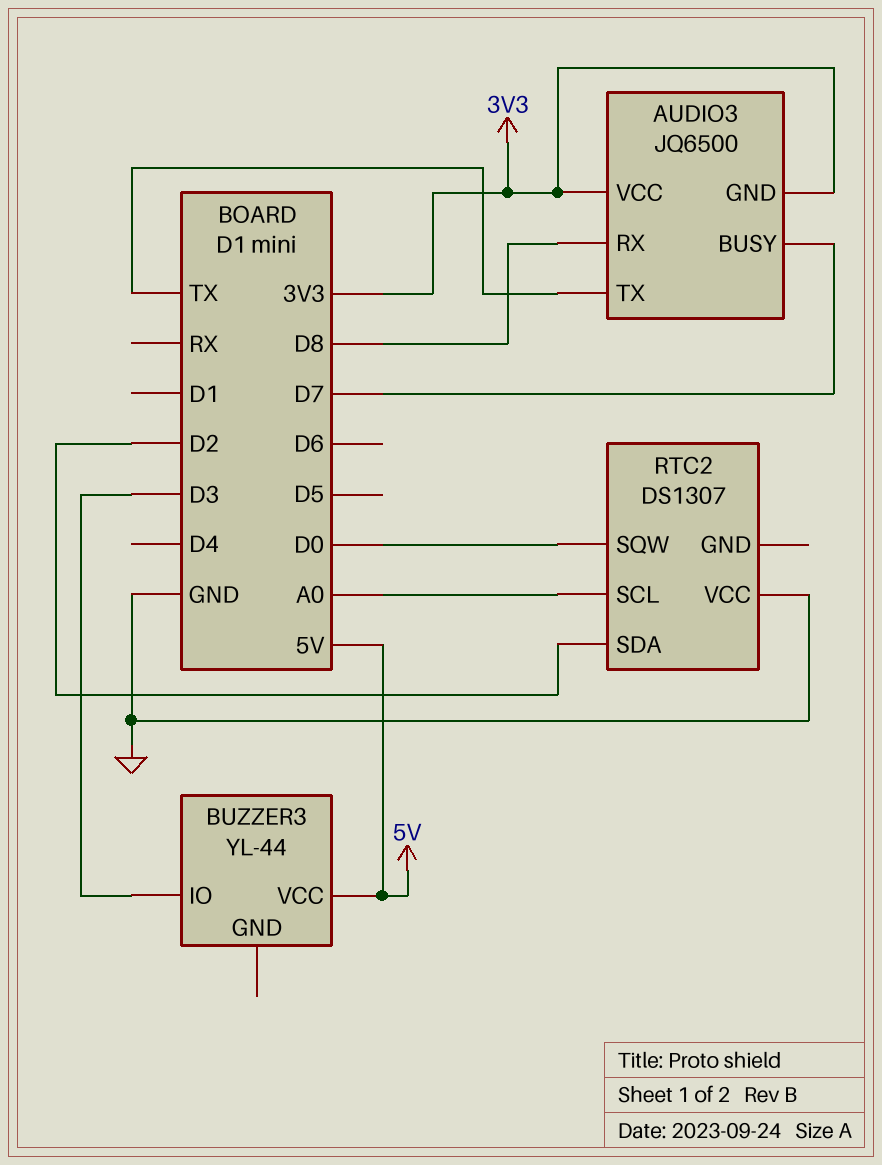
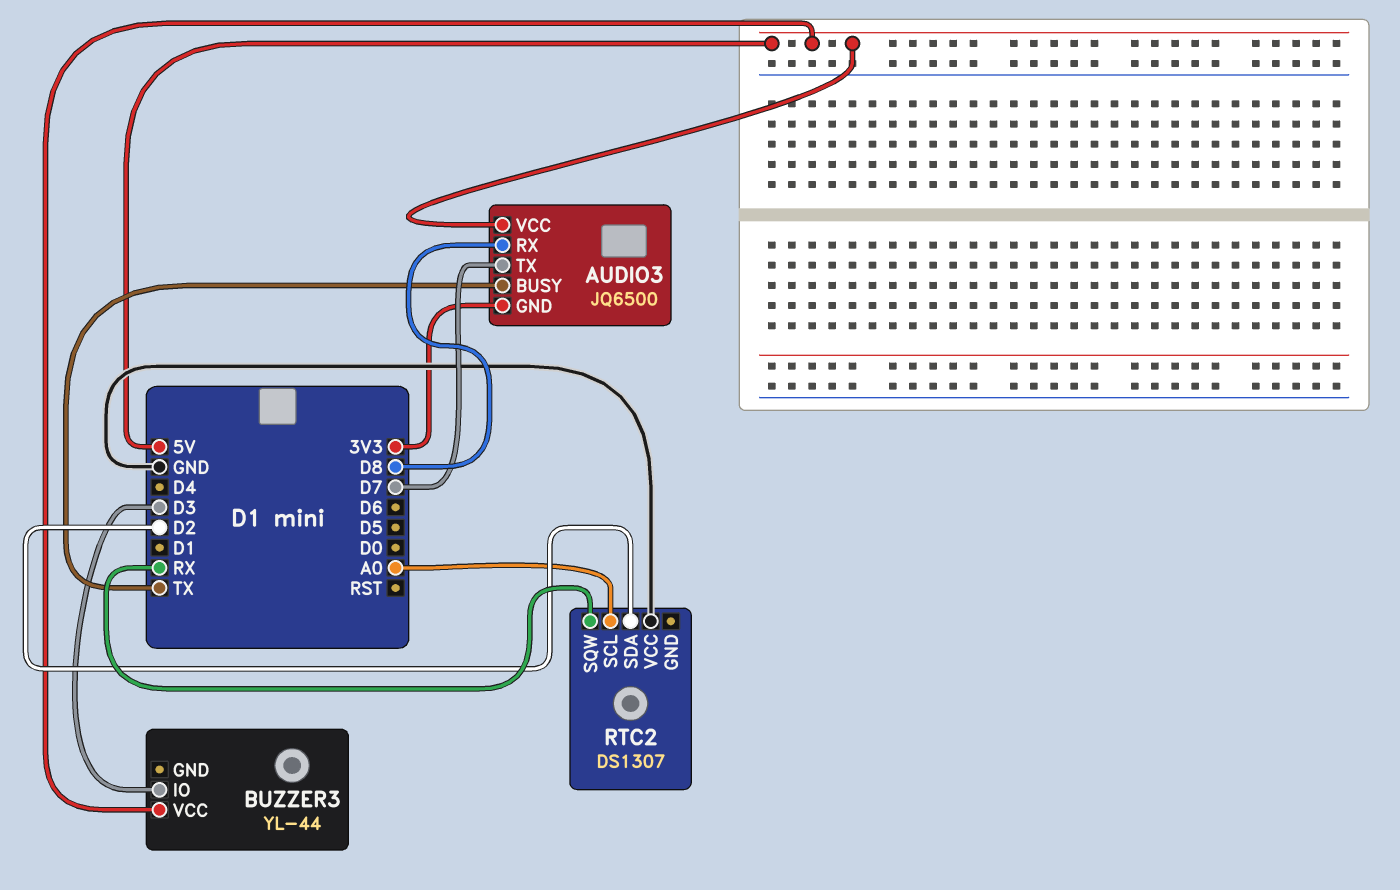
AUDIO3 pin BUSY: D7 -> TX
AUDIO3 pin TX: TX -> D7
AUDIO3 pin VCC: 3V3 -> 5V
RTC2 pin SQW: D0 -> RX

